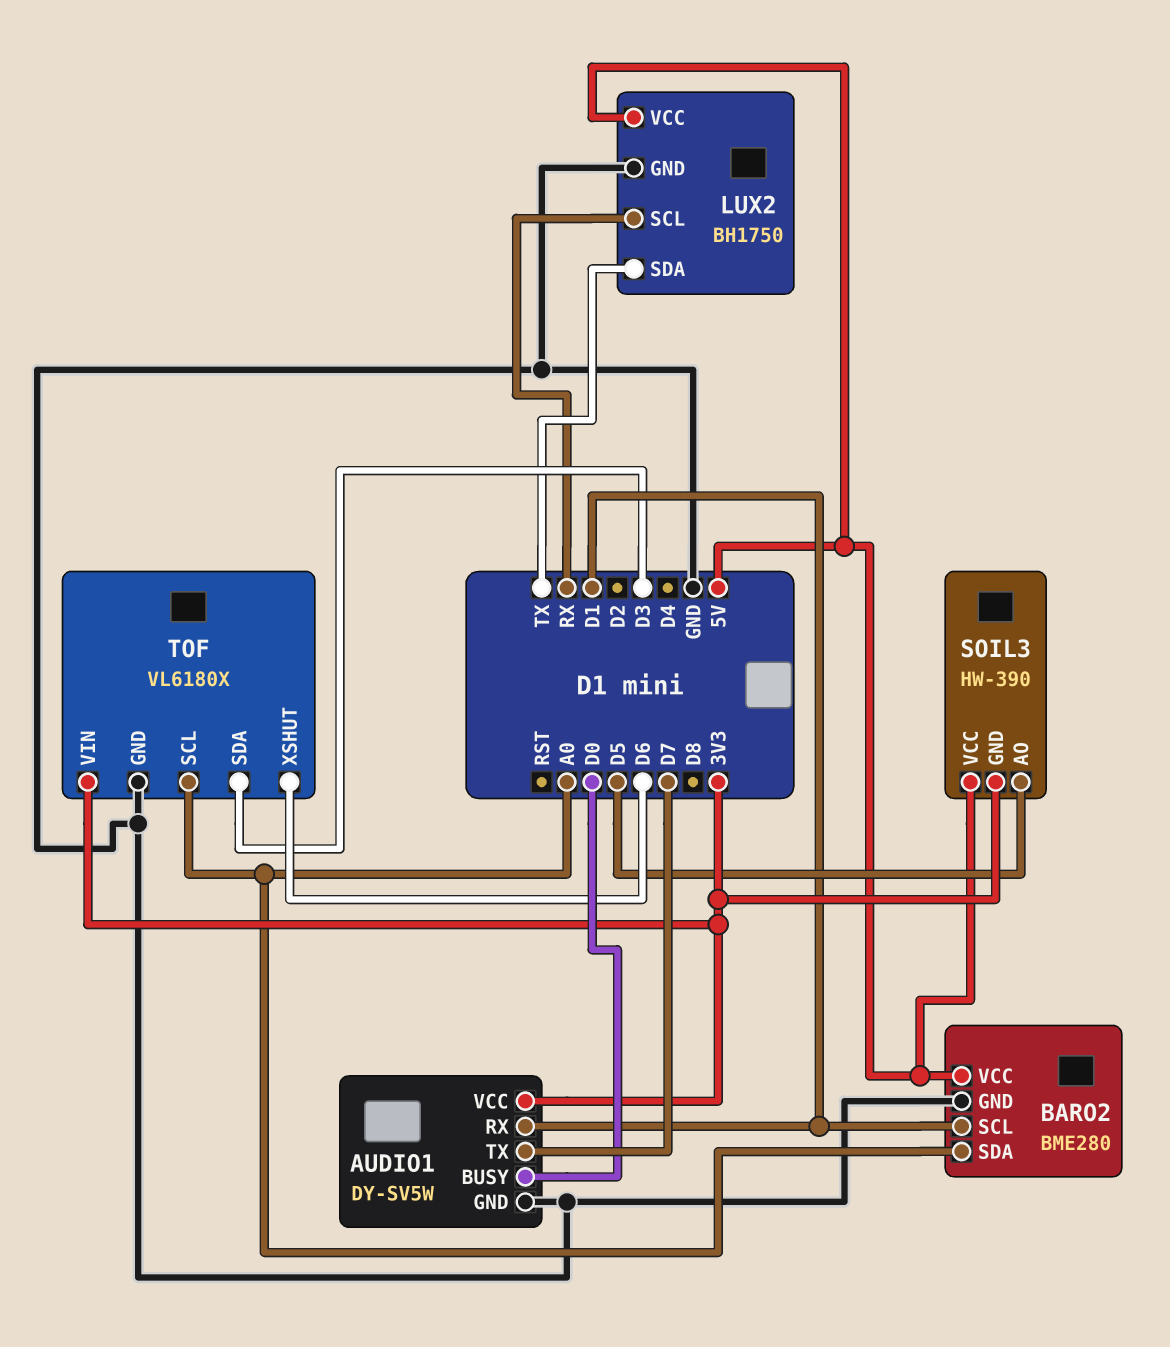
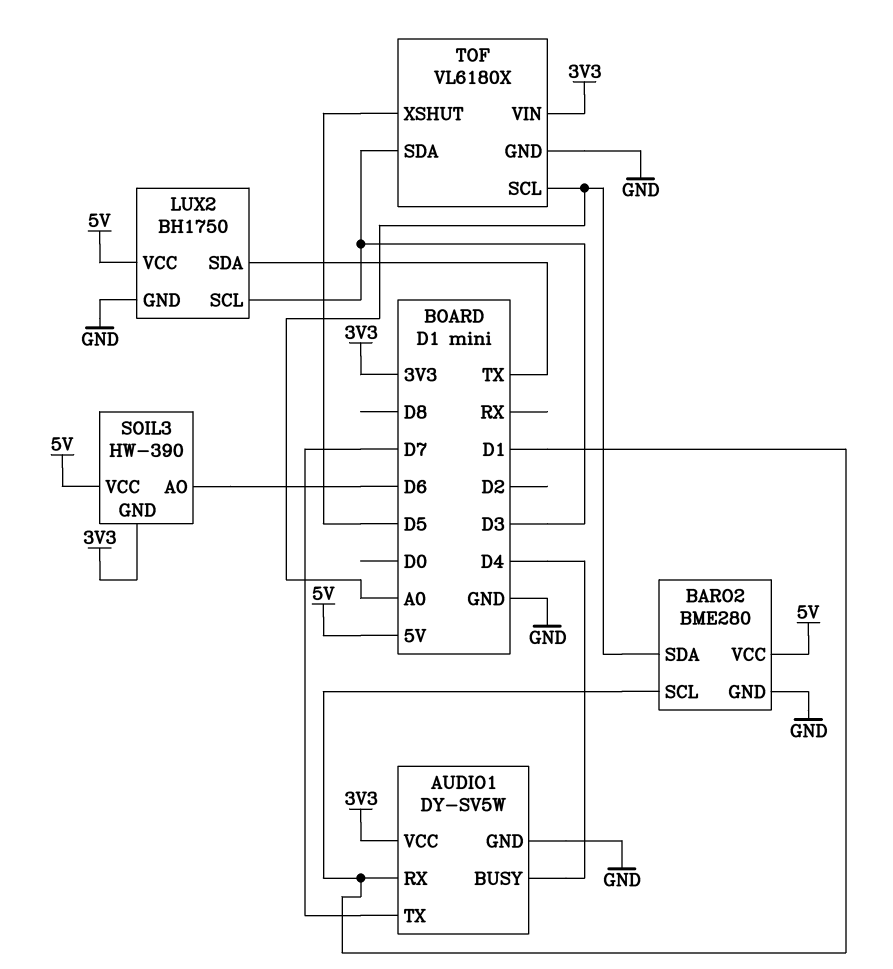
AUDIO1 pin BUSY: D0 -> D4
LUX2 pin SCL: RX -> D3
SOIL3 pin AO: D5 -> D6
TOF pin XSHUT: D6 -> D5

